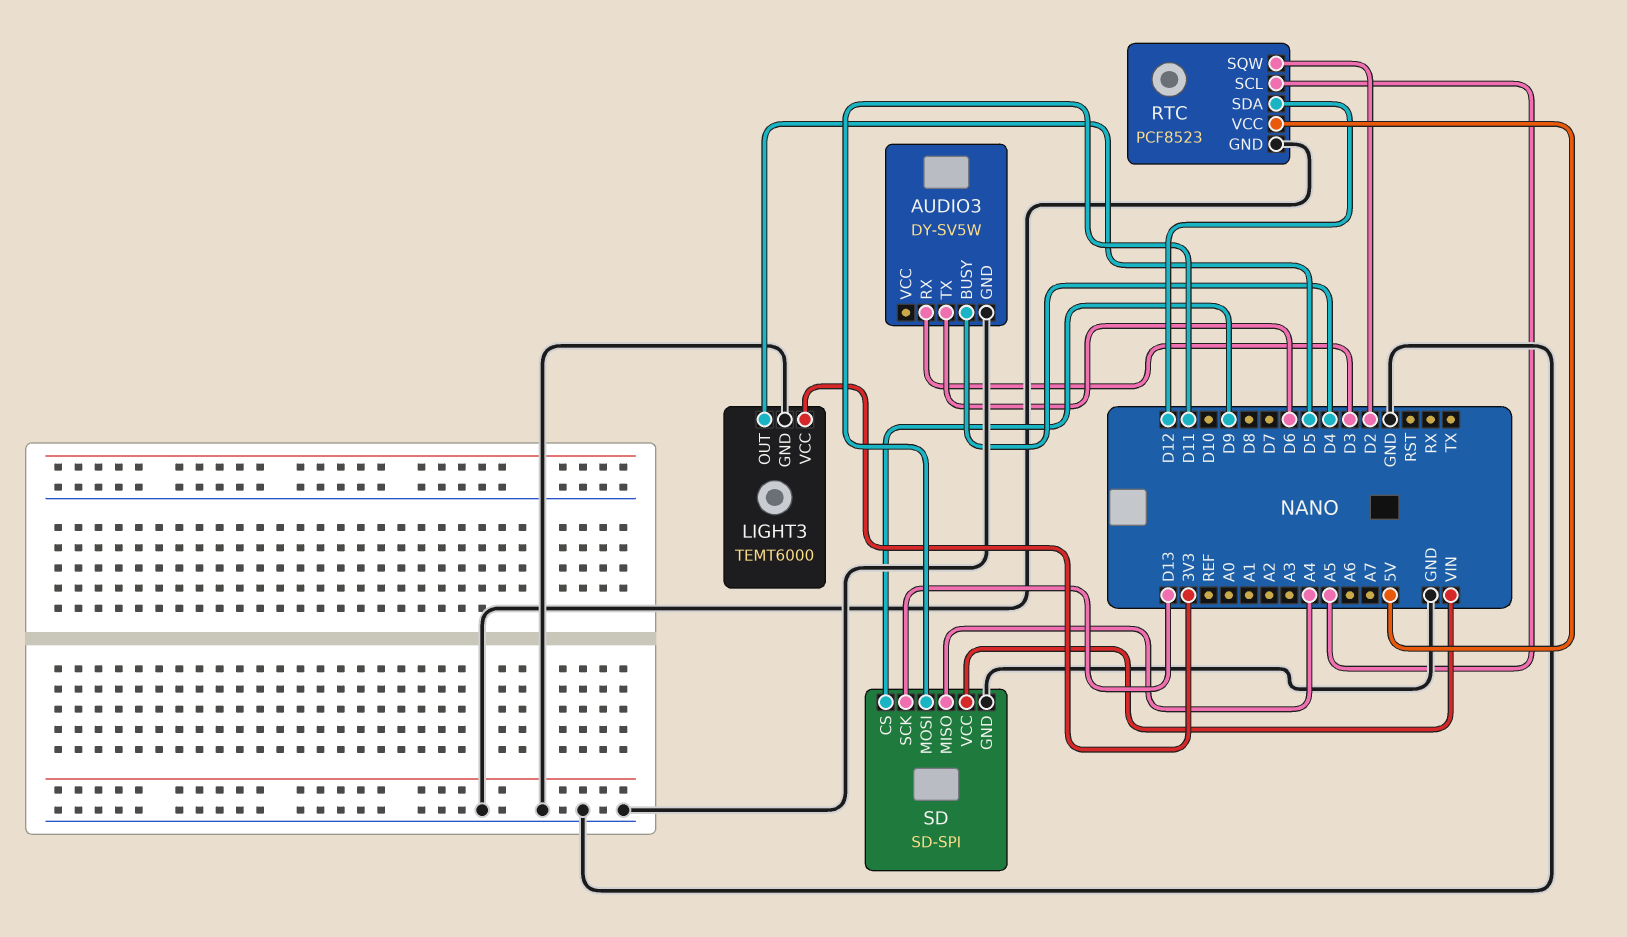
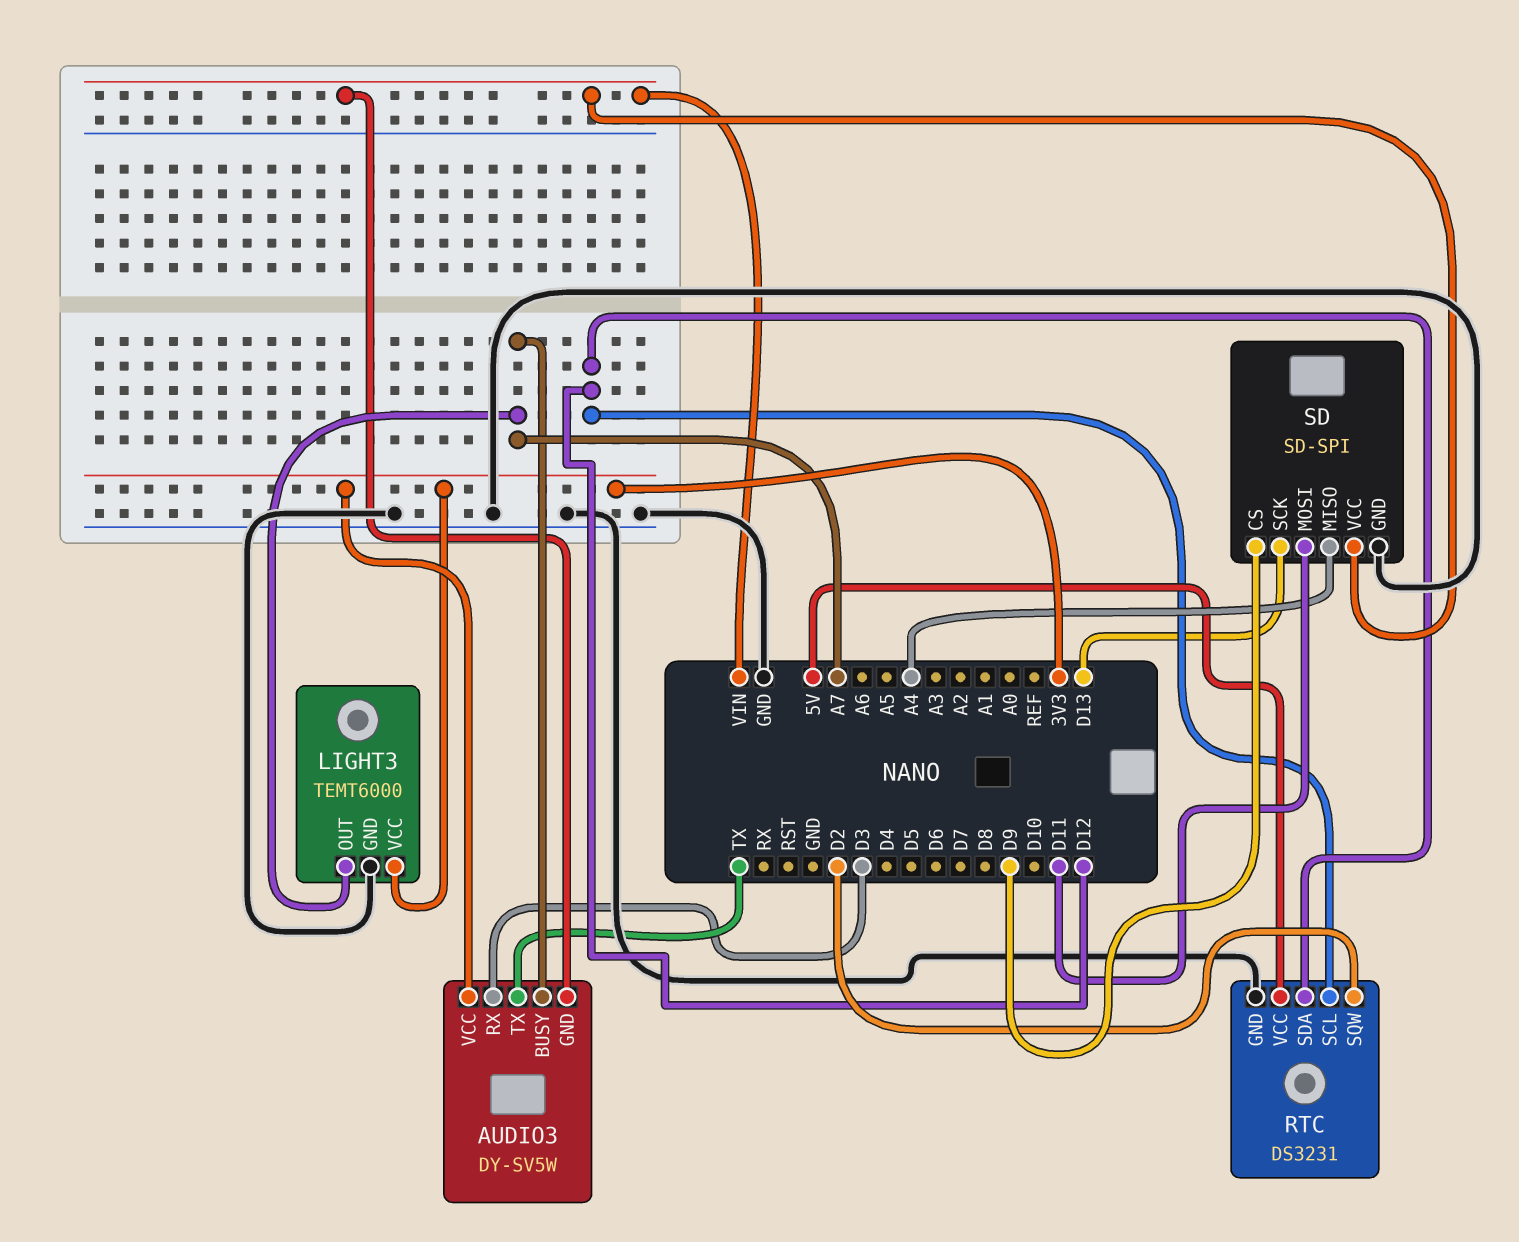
AUDIO3 pin BUSY: D4 -> A7
AUDIO3 pin GND: GND -> VIN
AUDIO3 pin TX: D6 -> TX
AUDIO3 pin VCC: none -> 3V3
LIGHT3 pin OUT: D5 -> A7
RTC: PCF8523 -> DS3231
RTC pin SCL: A5 -> D12

